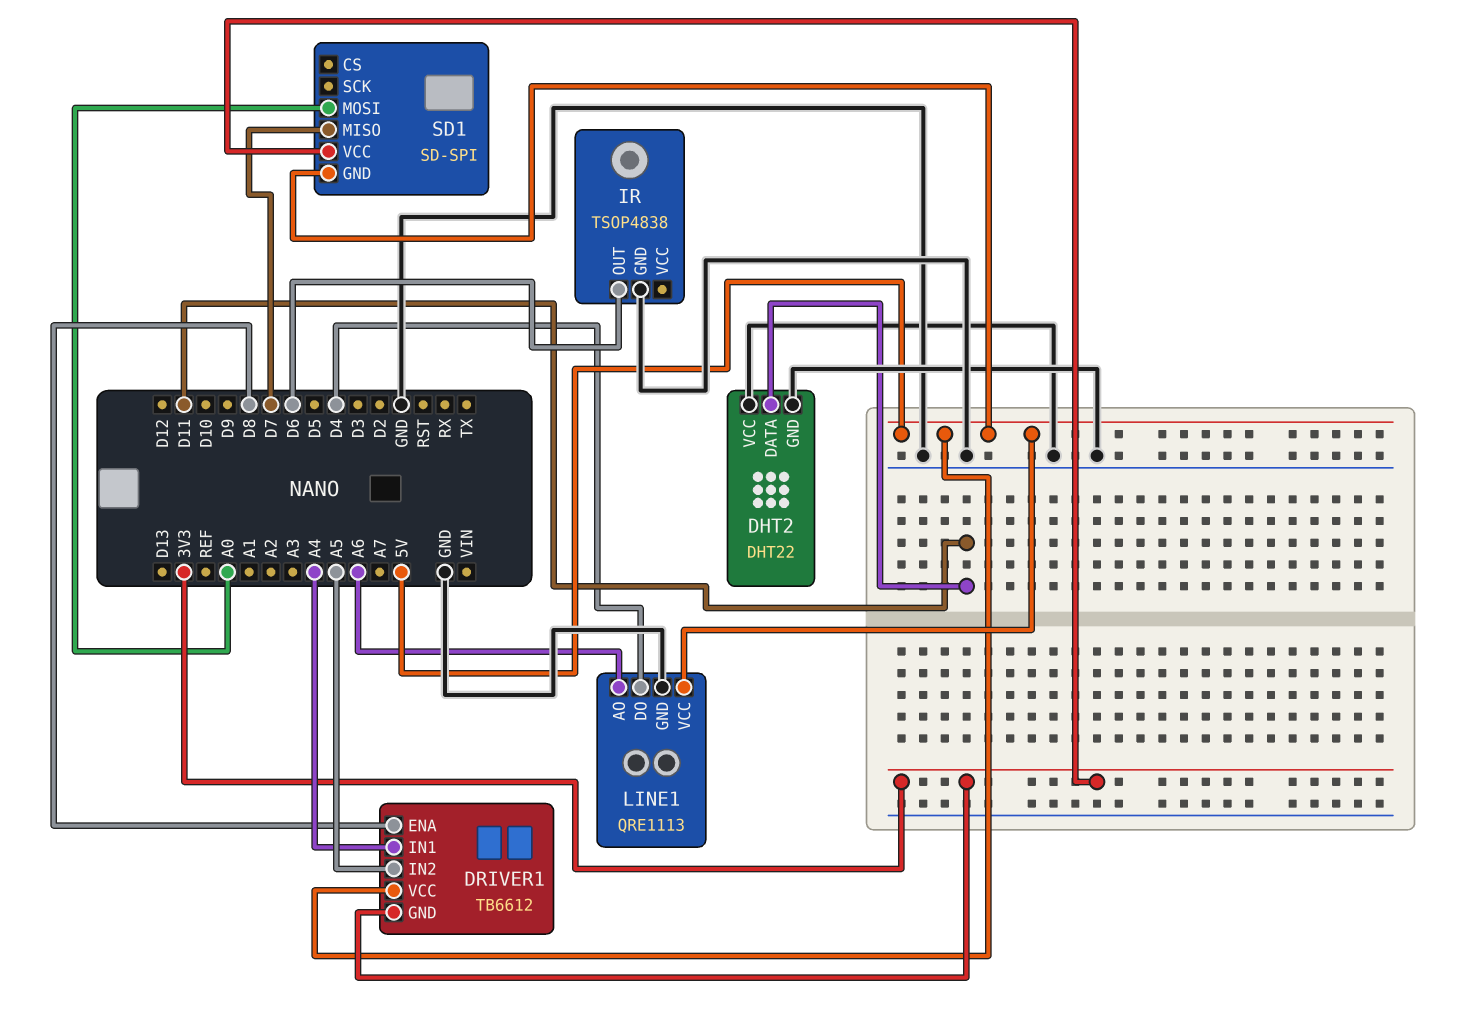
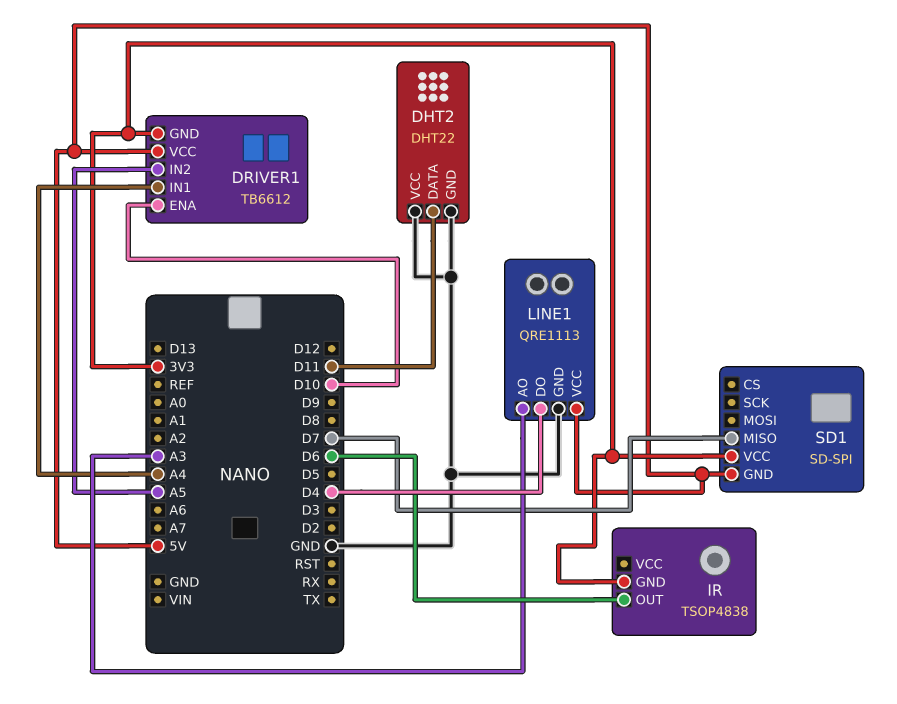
DRIVER1 pin ENA: D8 -> D10
IR pin GND: GND -> 3V3
LINE1 pin AO: A6 -> A3
SD1 pin MOSI: A0 -> none

